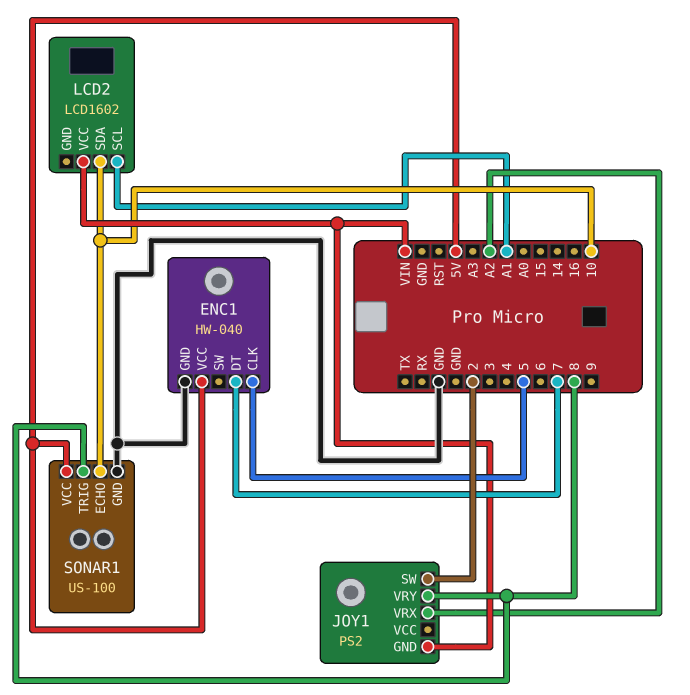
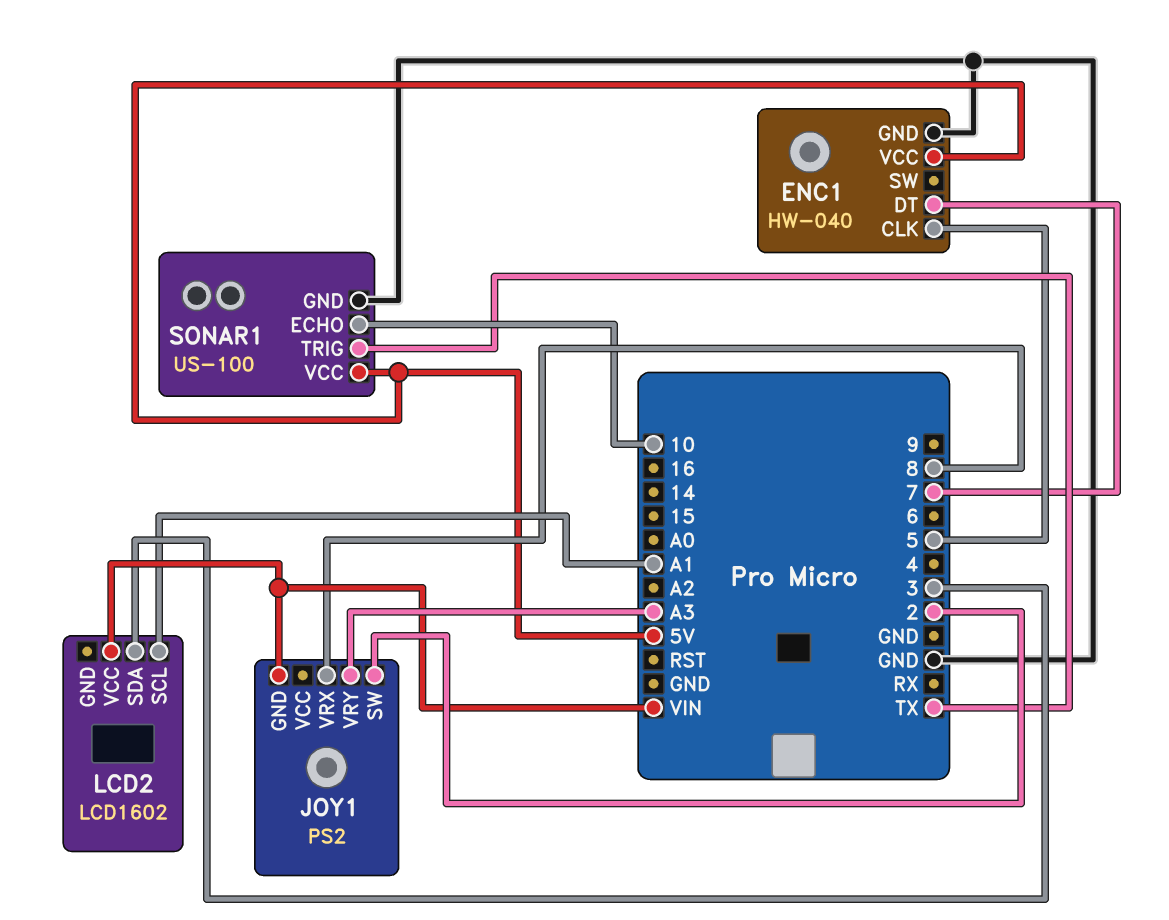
JOY1 pin VRX: A2 -> 8
JOY1 pin VRY: 8 -> A3
LCD2 pin SDA: 10 -> 3
SONAR1 pin TRIG: 8 -> TX

